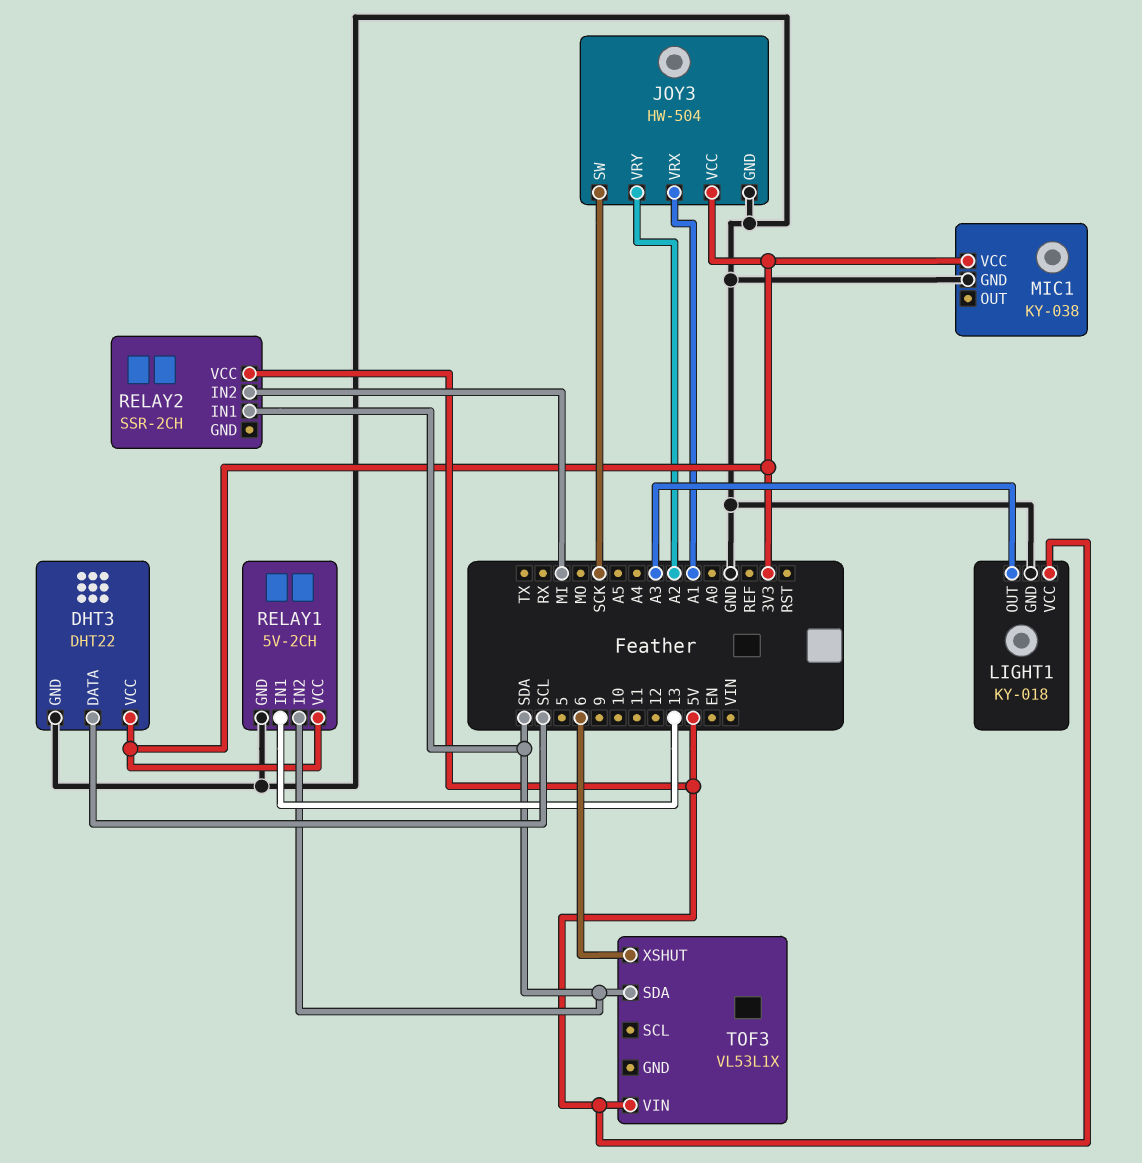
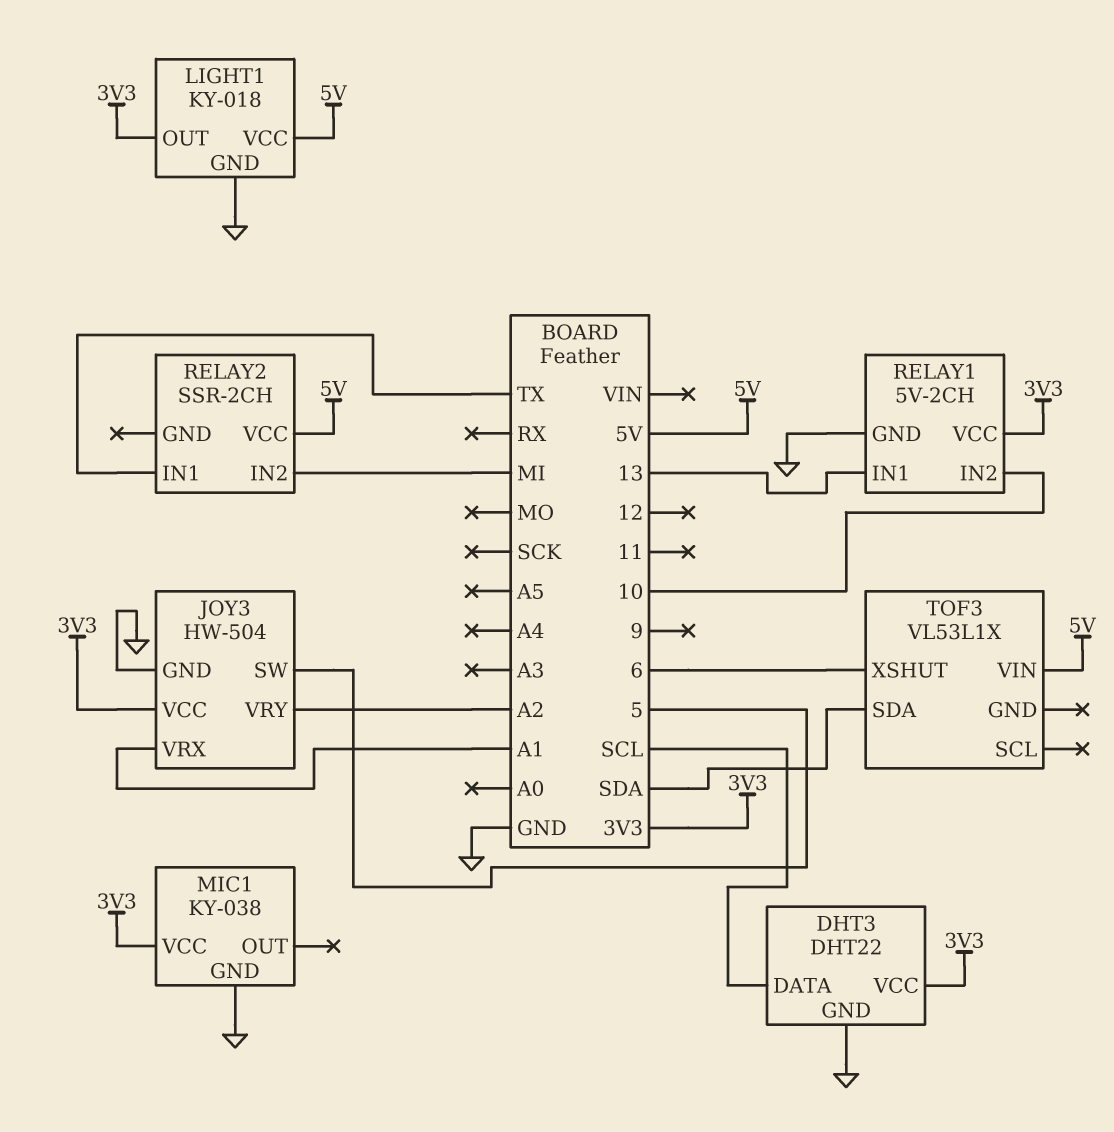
JOY3 pin SW: SCK -> 5
LIGHT1 pin OUT: A3 -> 3V3
RELAY1 pin IN2: SDA -> 10
RELAY2 pin IN1: SDA -> TX

